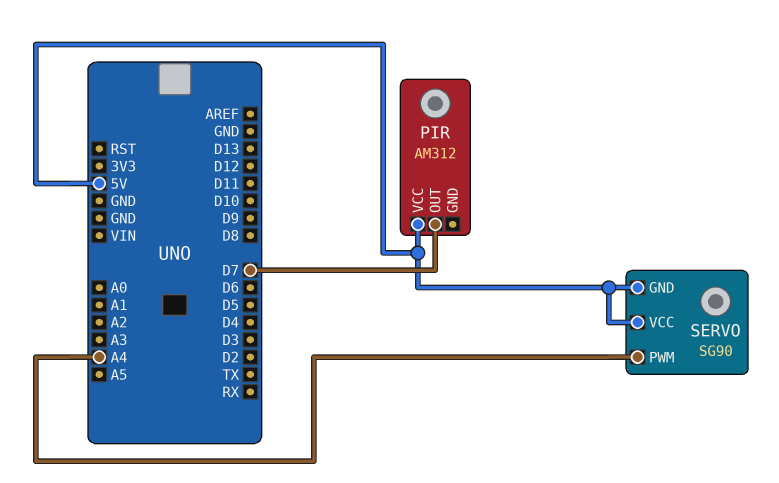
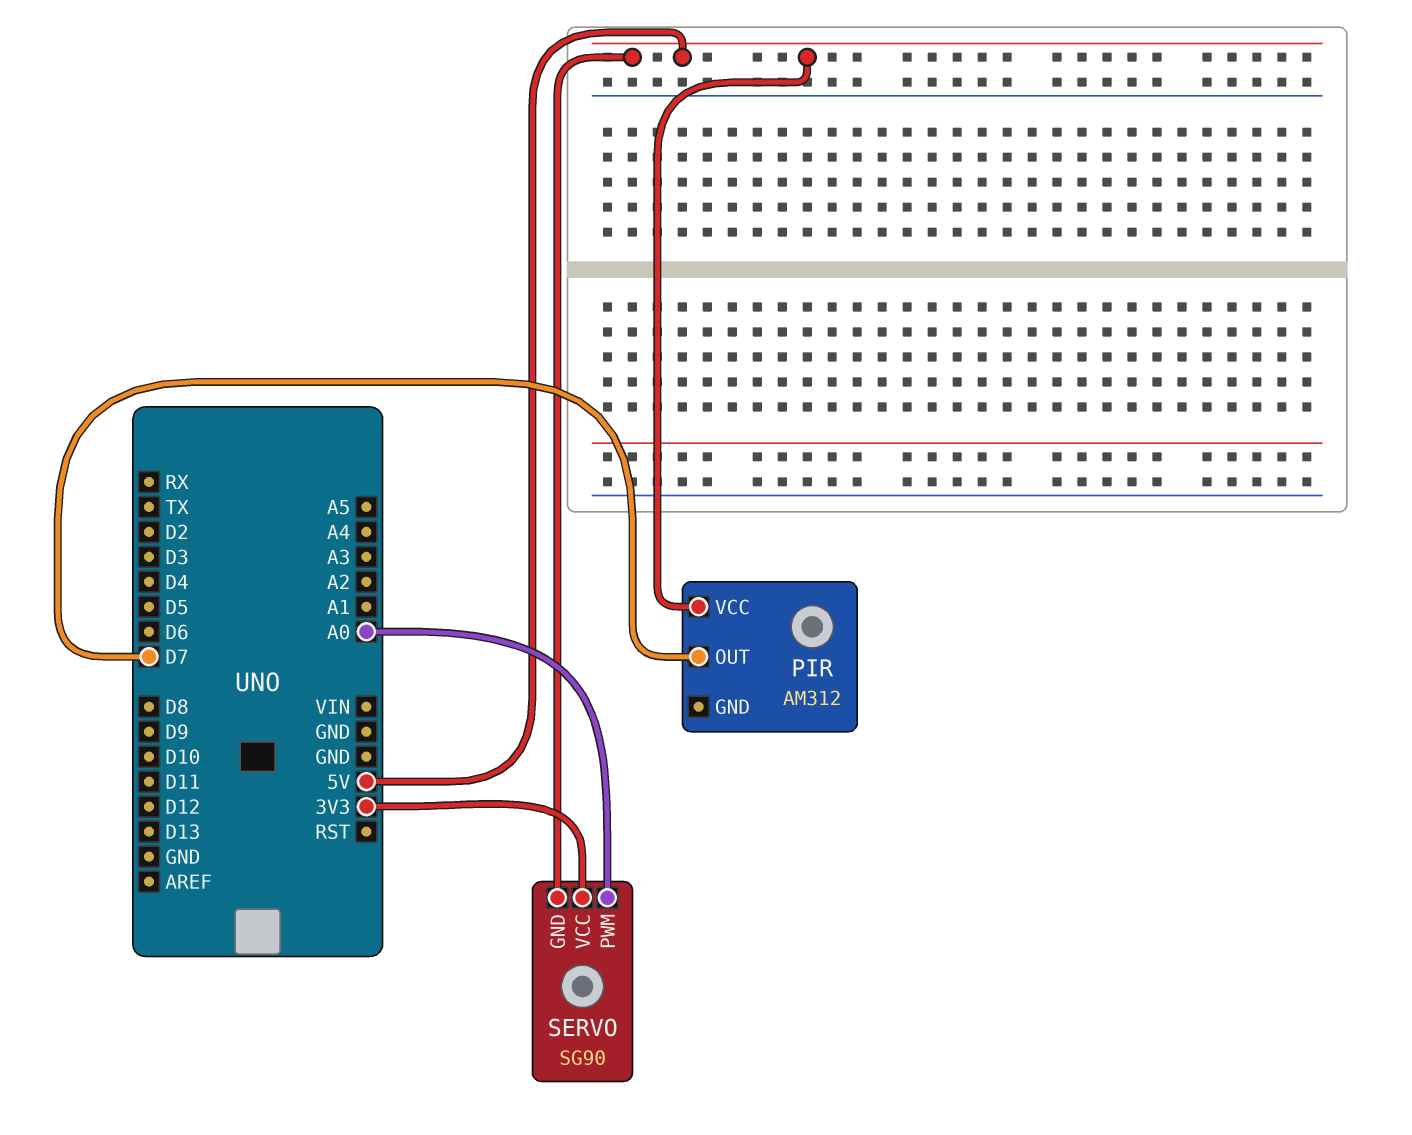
SERVO pin PWM: A4 -> A0
SERVO pin VCC: 5V -> 3V3

